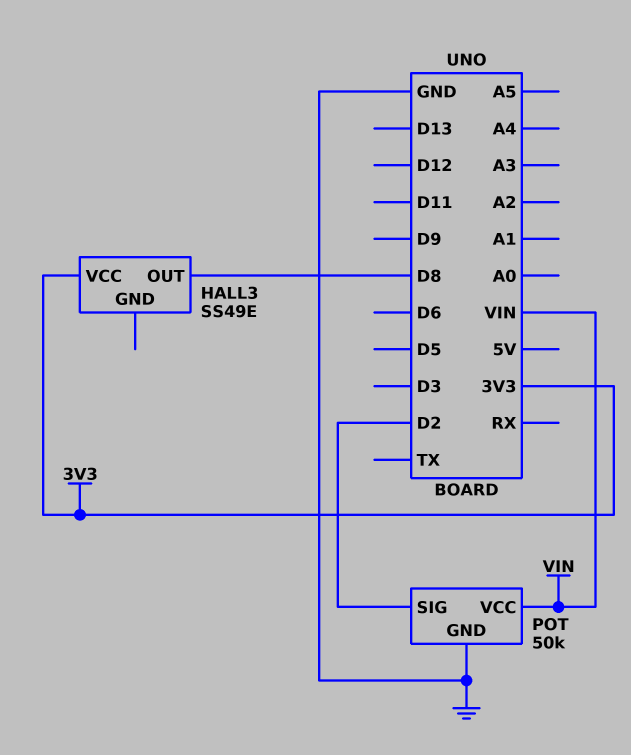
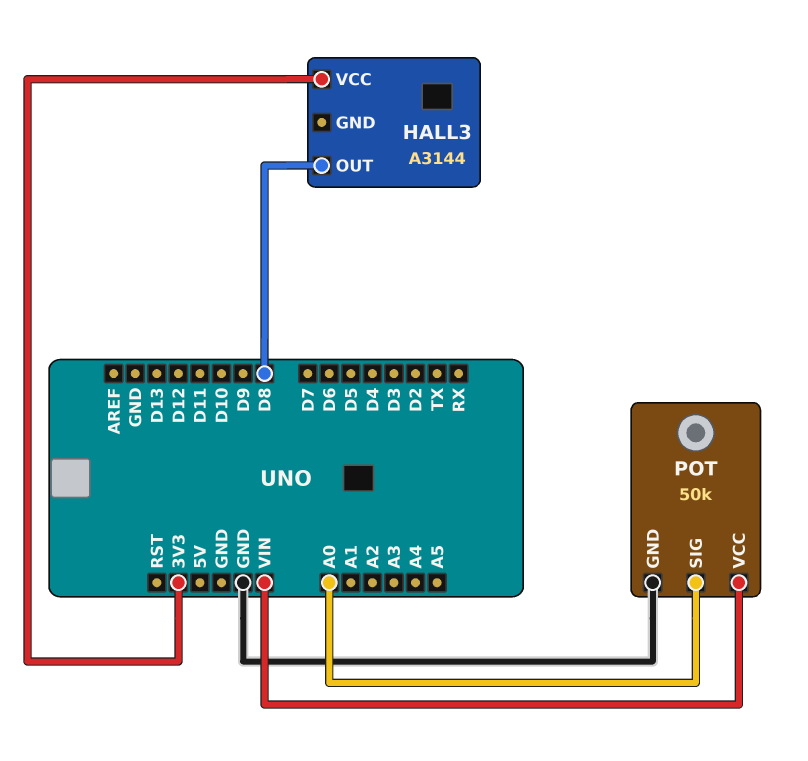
HALL3: SS49E -> A3144
POT pin SIG: D2 -> A0

